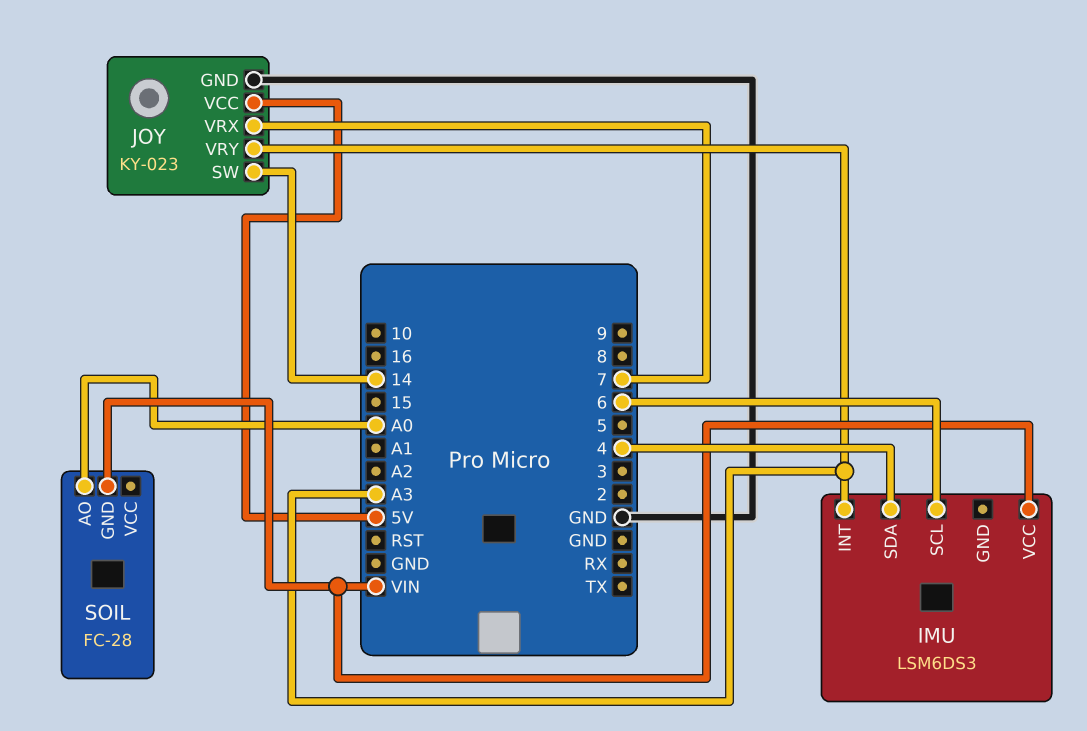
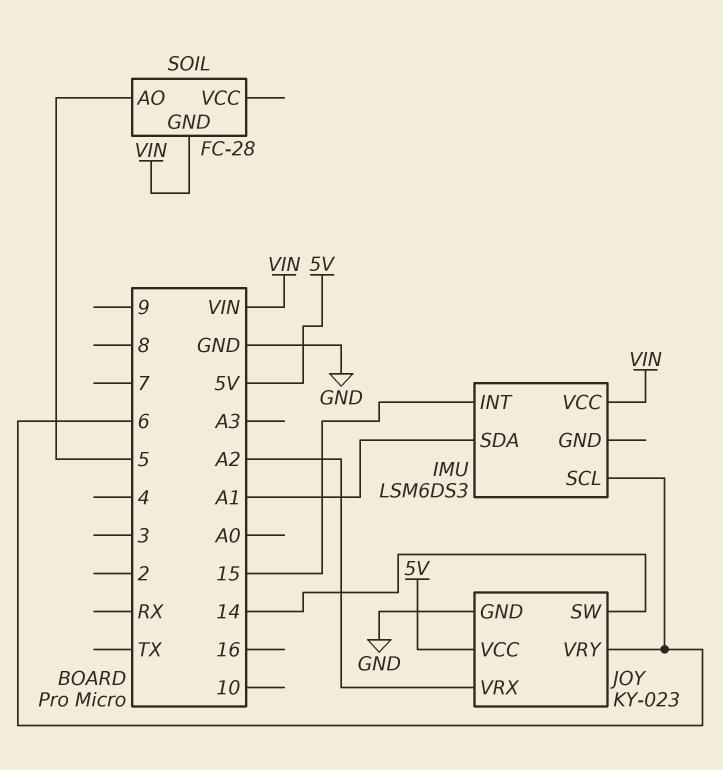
IMU pin INT: A3 -> 15
IMU pin SDA: 4 -> A1
JOY pin VRX: 7 -> A2
JOY pin VRY: A3 -> 6
SOIL pin AO: A0 -> 5

